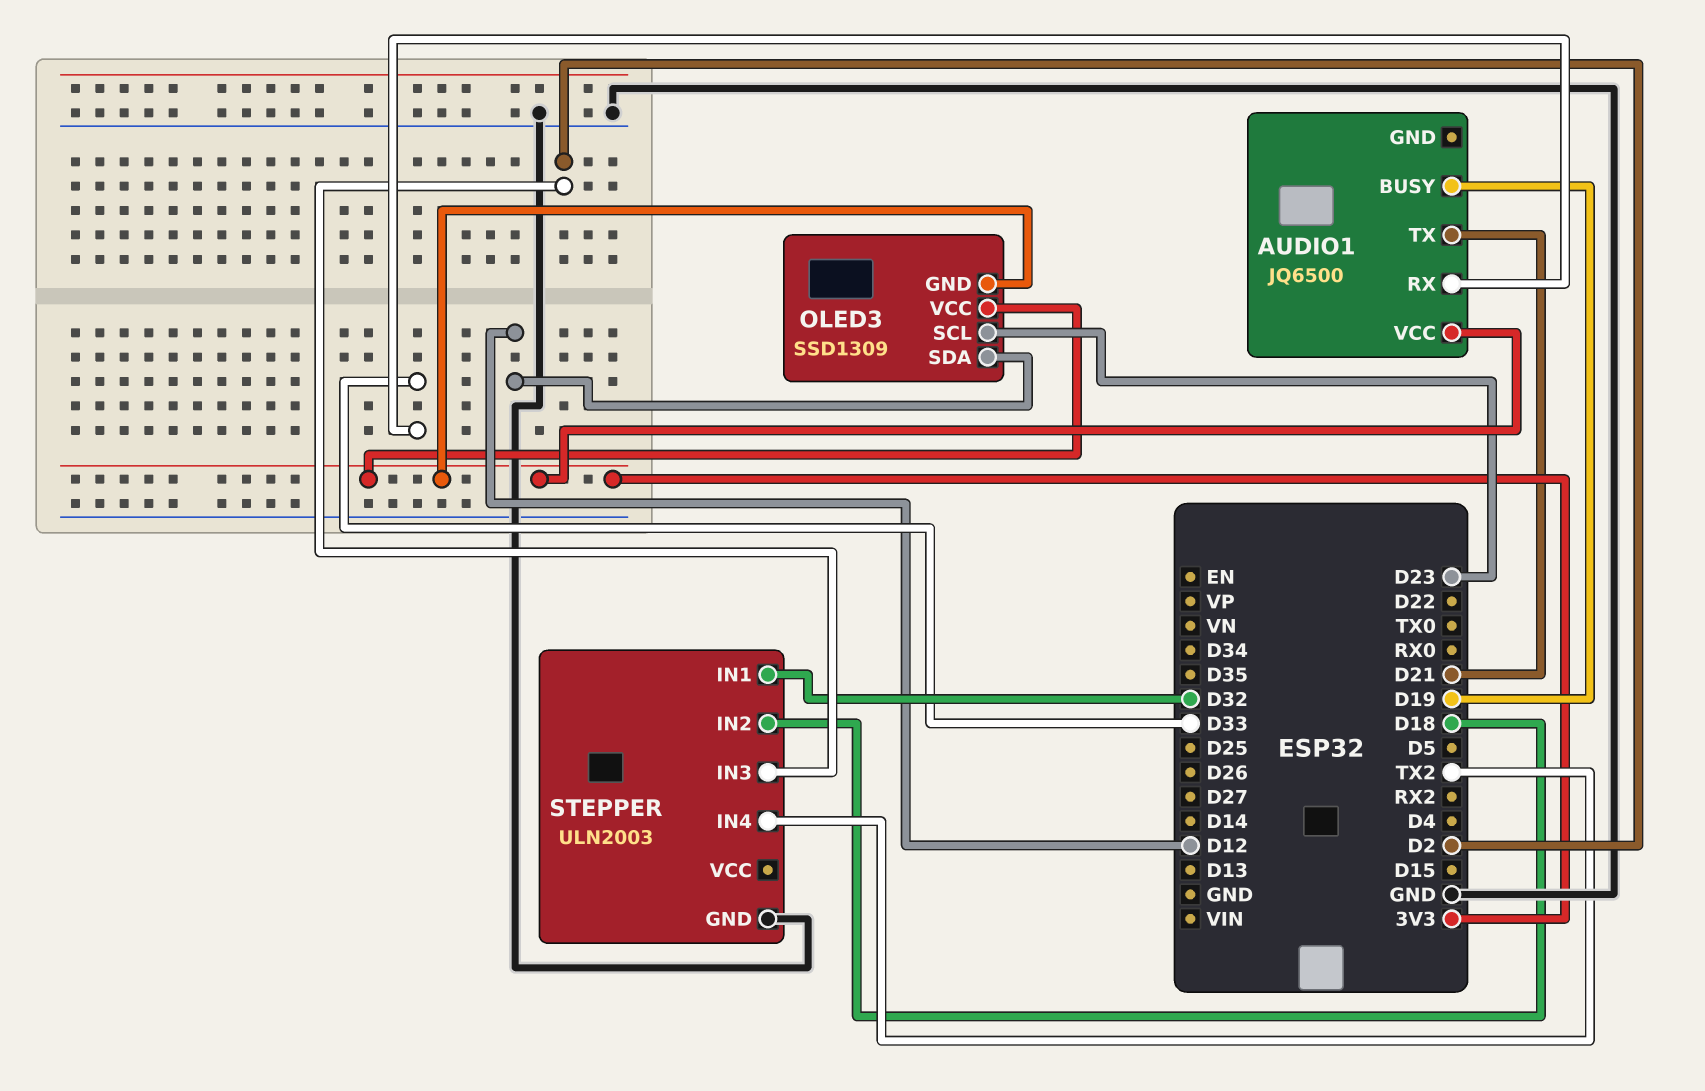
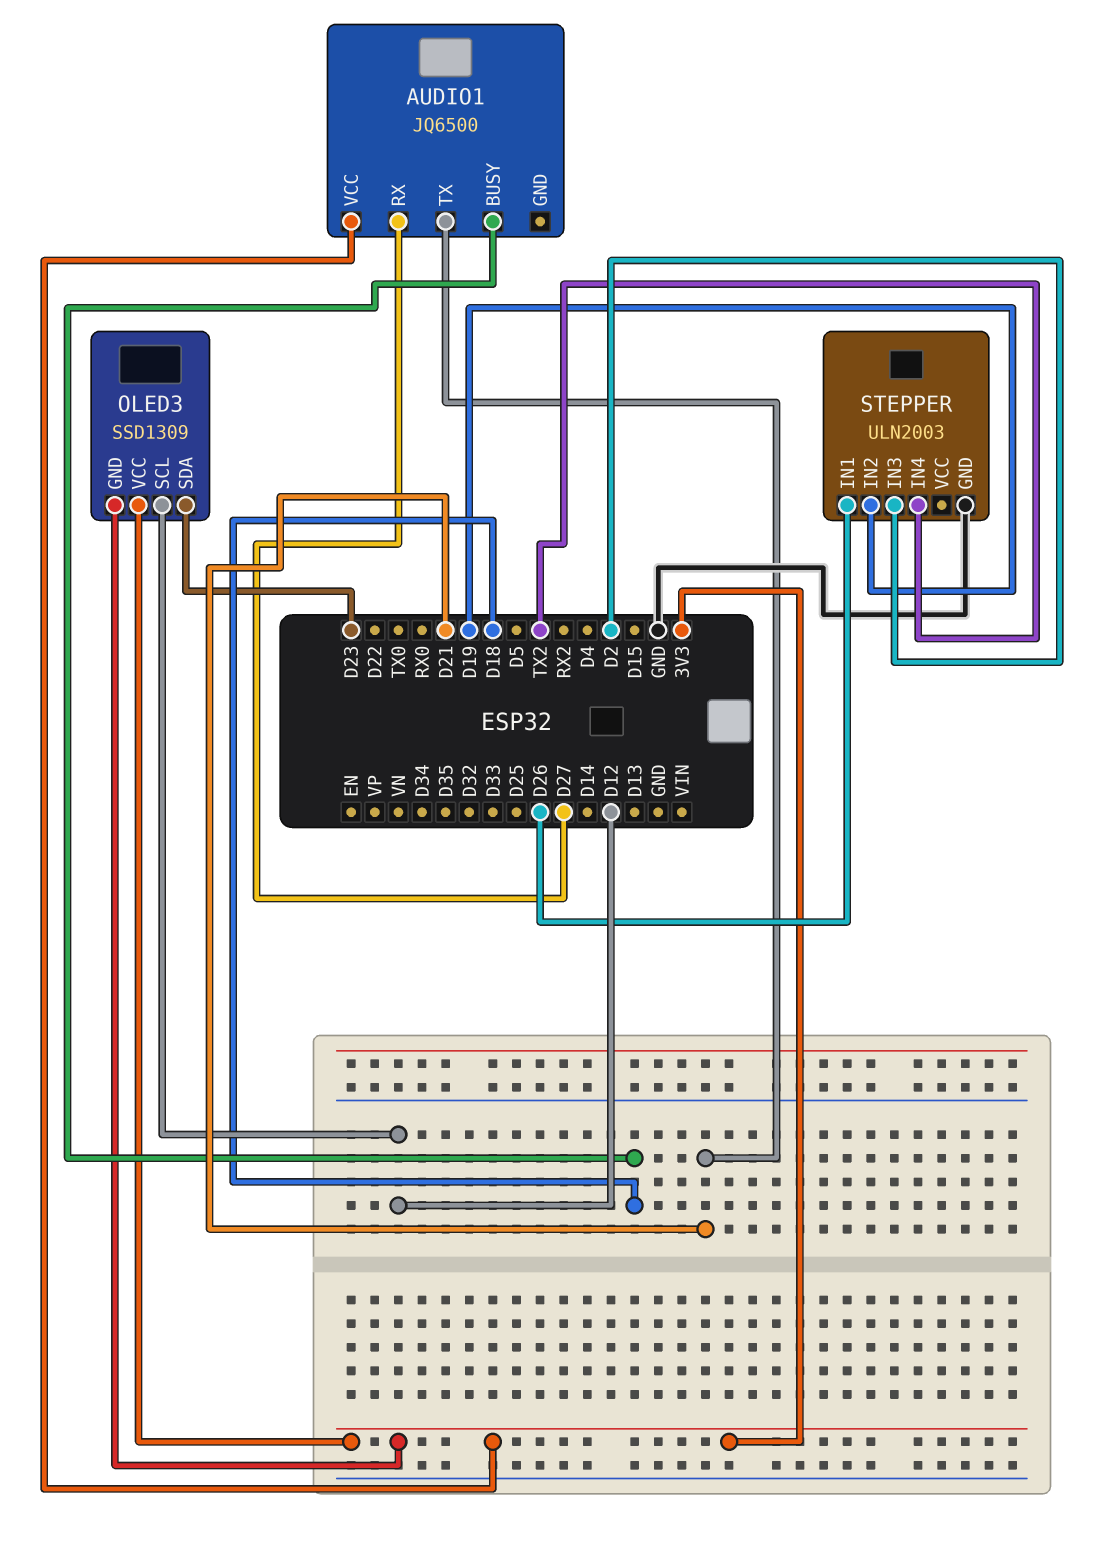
AUDIO1 pin BUSY: D19 -> D18
AUDIO1 pin RX: D33 -> D27
OLED3 pin SCL: D23 -> D12
OLED3 pin SDA: D12 -> D23
STEPPER pin IN1: D32 -> D26
STEPPER pin IN2: D18 -> D19

